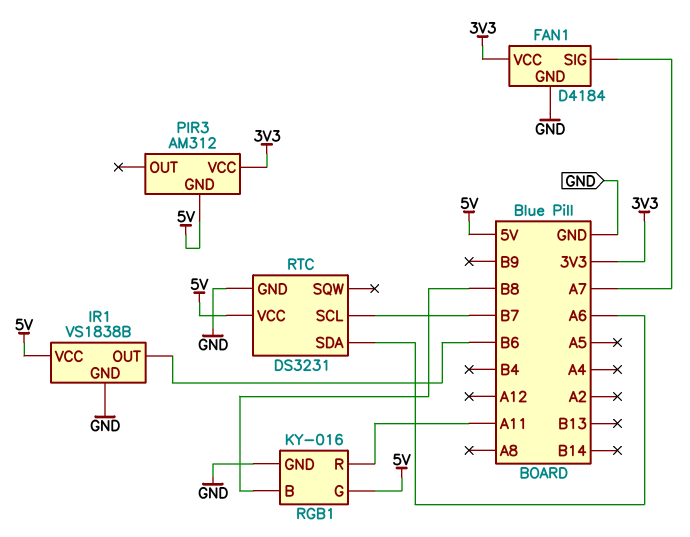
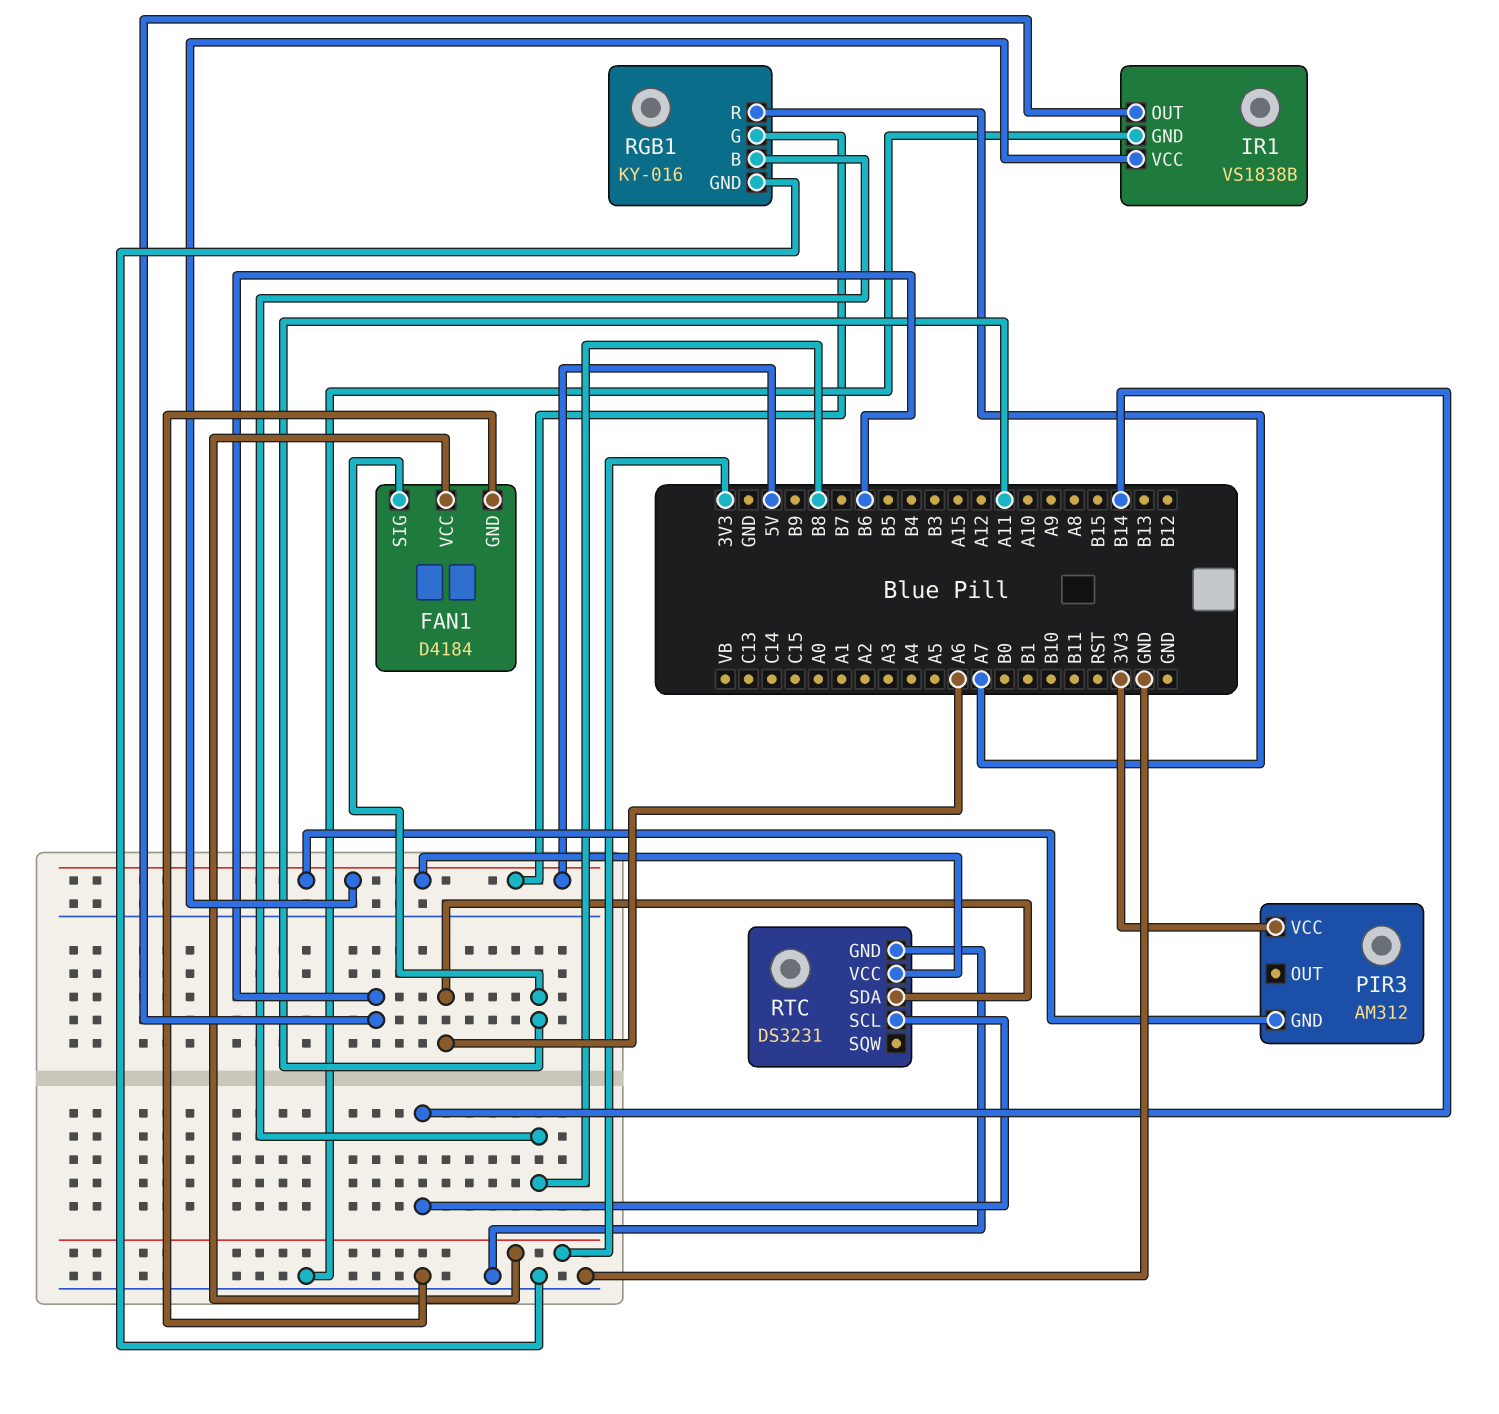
FAN1 pin SIG: A7 -> A11
RGB1 pin R: A11 -> A7
RTC pin SCL: B7 -> B14

